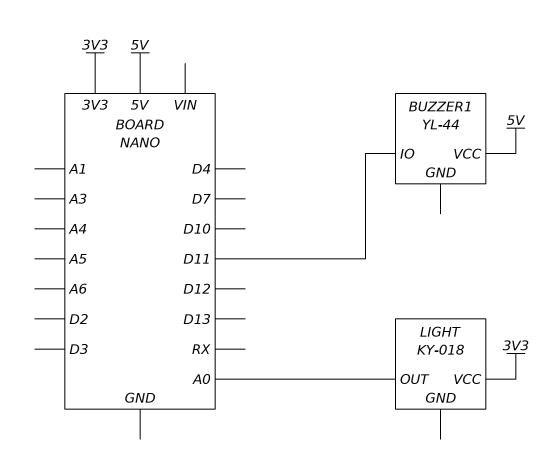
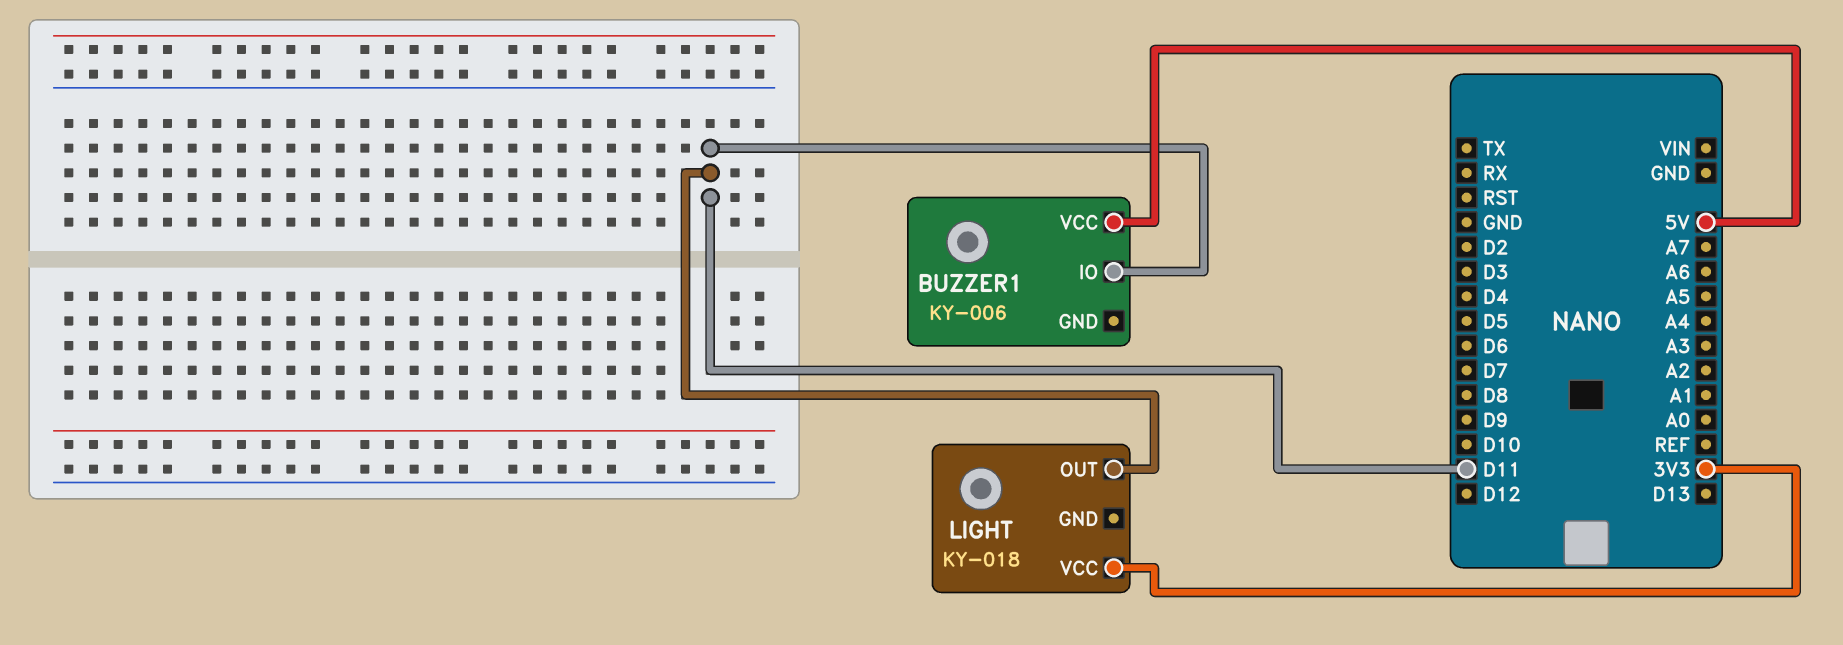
BUZZER1: YL-44 -> KY-006
LIGHT pin OUT: A0 -> D11

